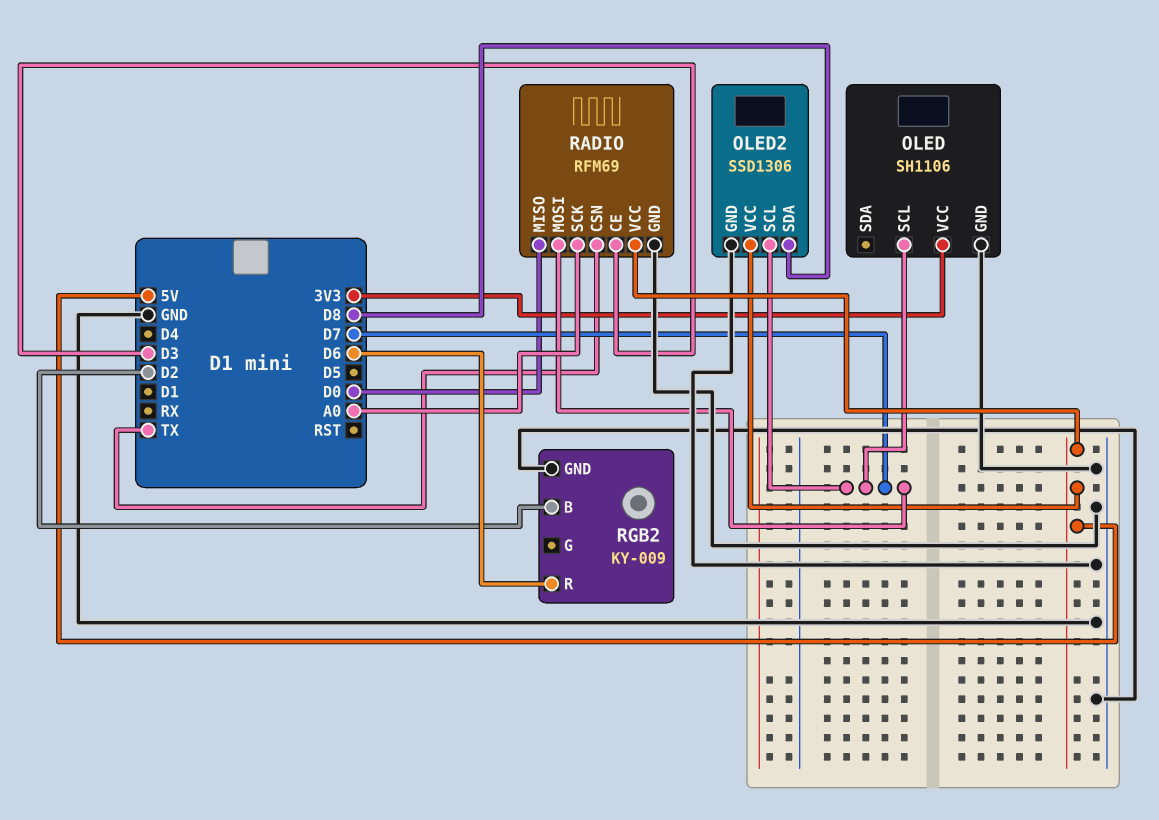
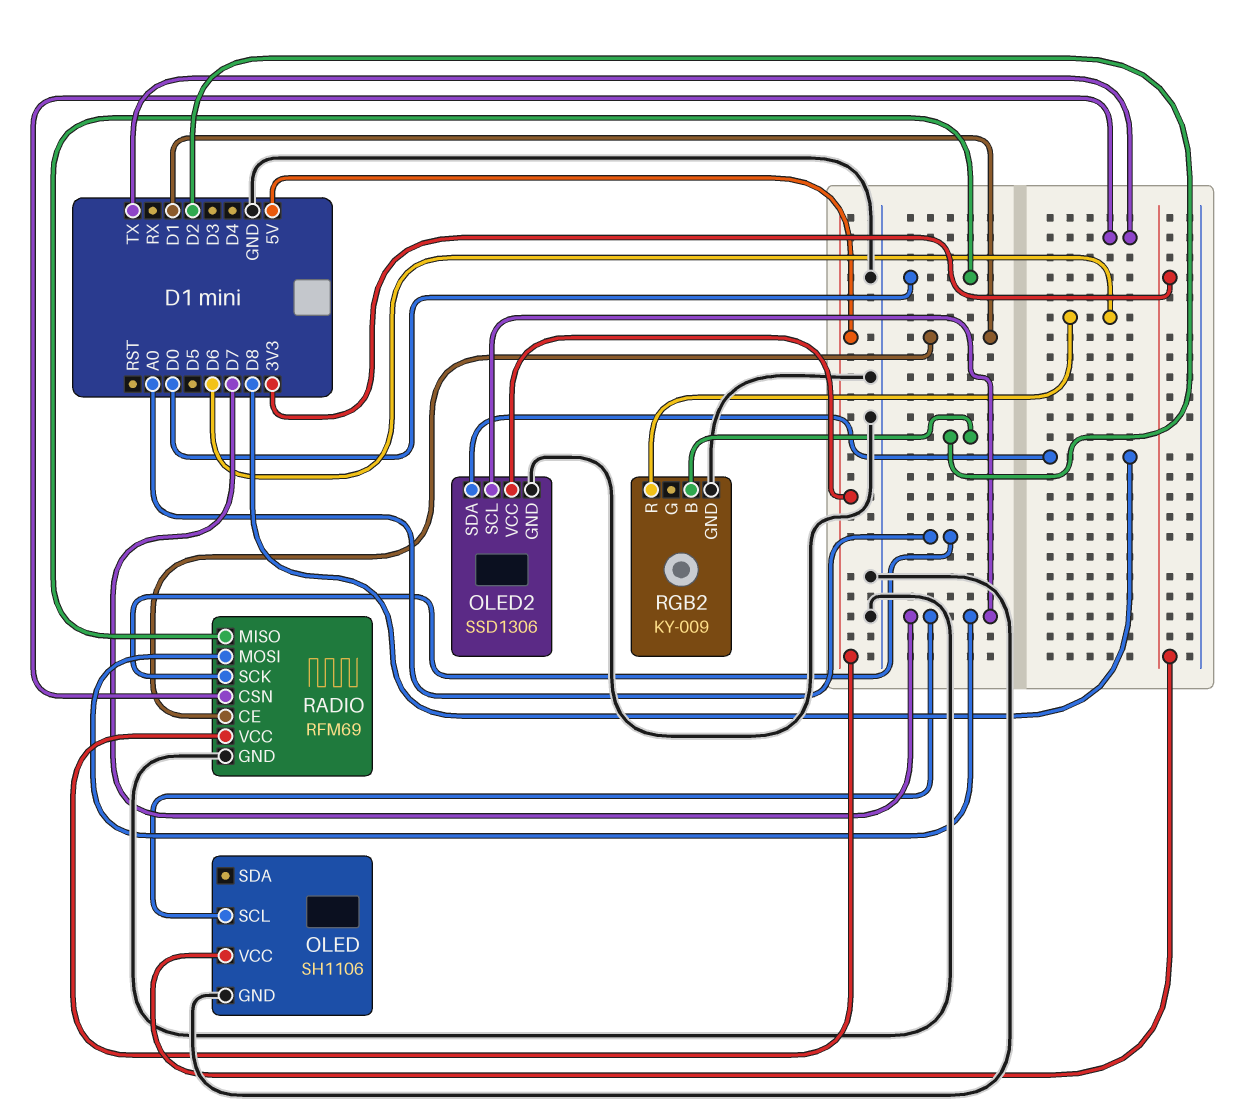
RADIO pin CE: D3 -> D1

